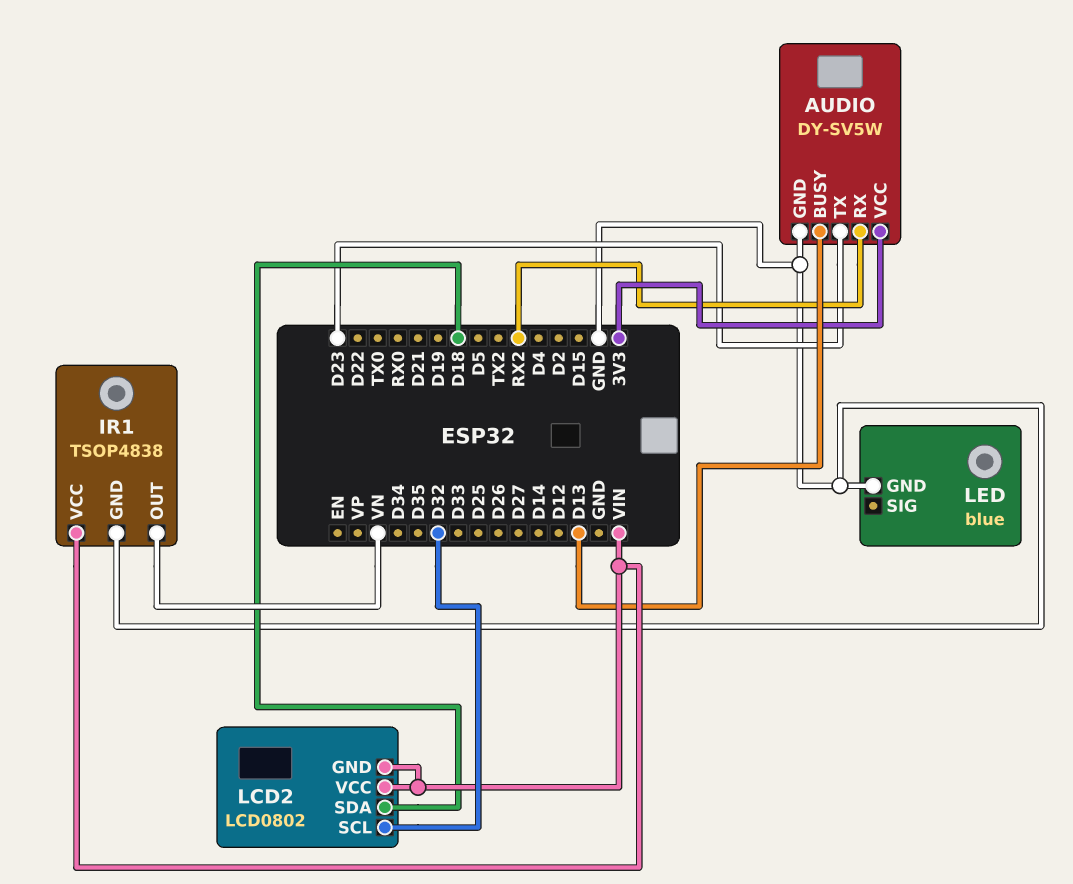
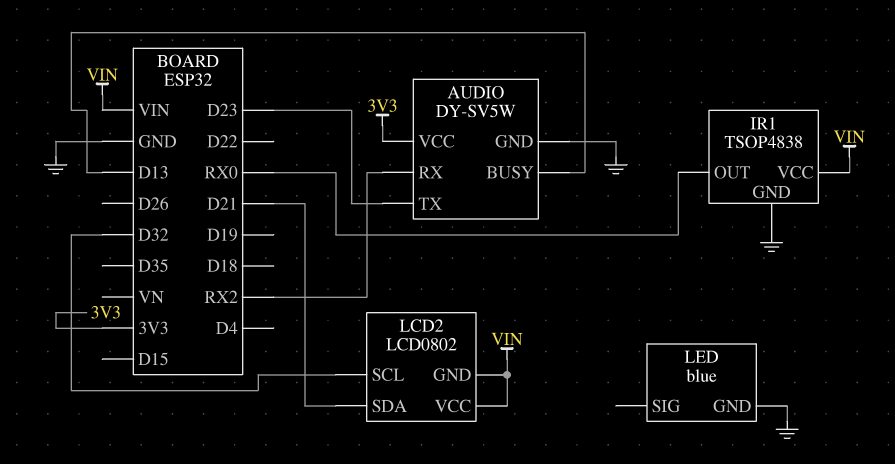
IR1 pin OUT: VN -> RX0
LCD2 pin SDA: D18 -> D21

